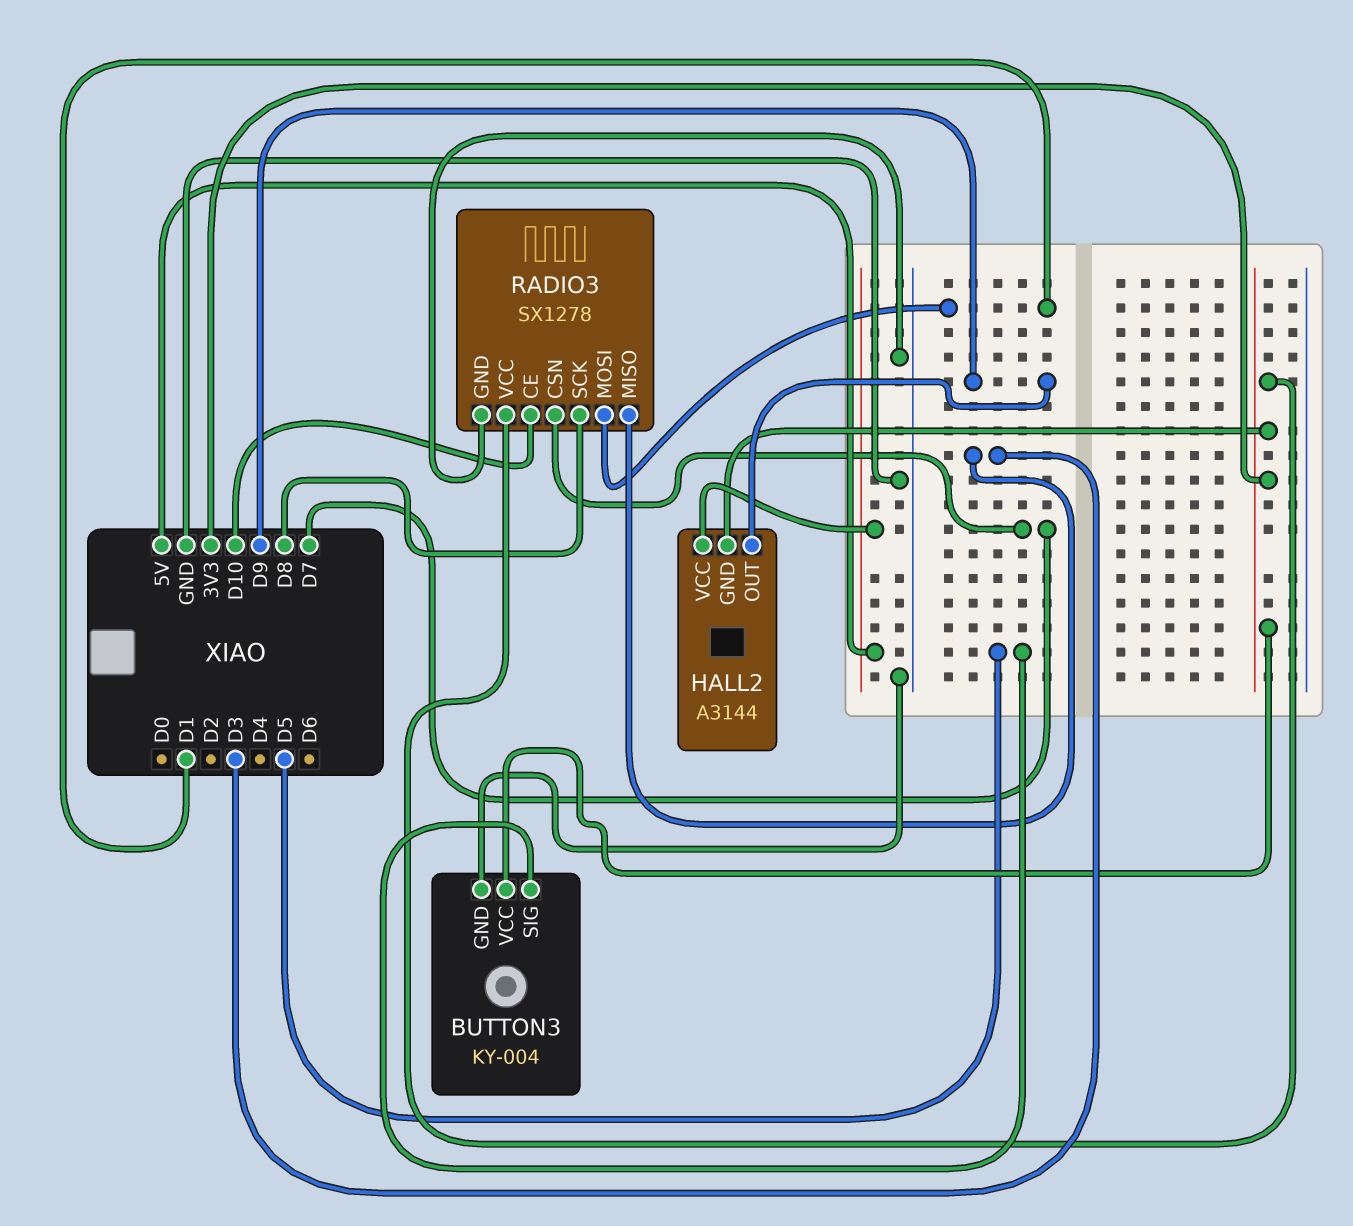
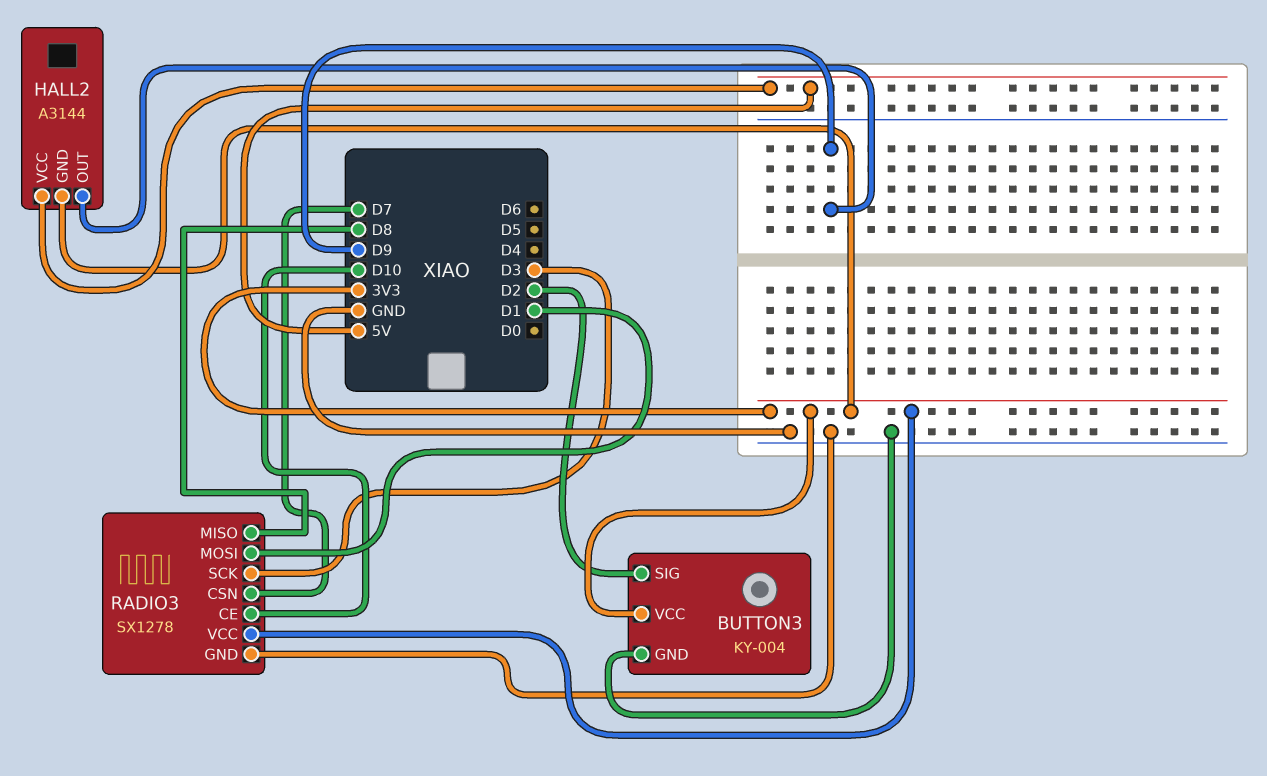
BUTTON3 pin SIG: D5 -> D2
RADIO3 pin MISO: D3 -> D8
RADIO3 pin SCK: D8 -> D3

